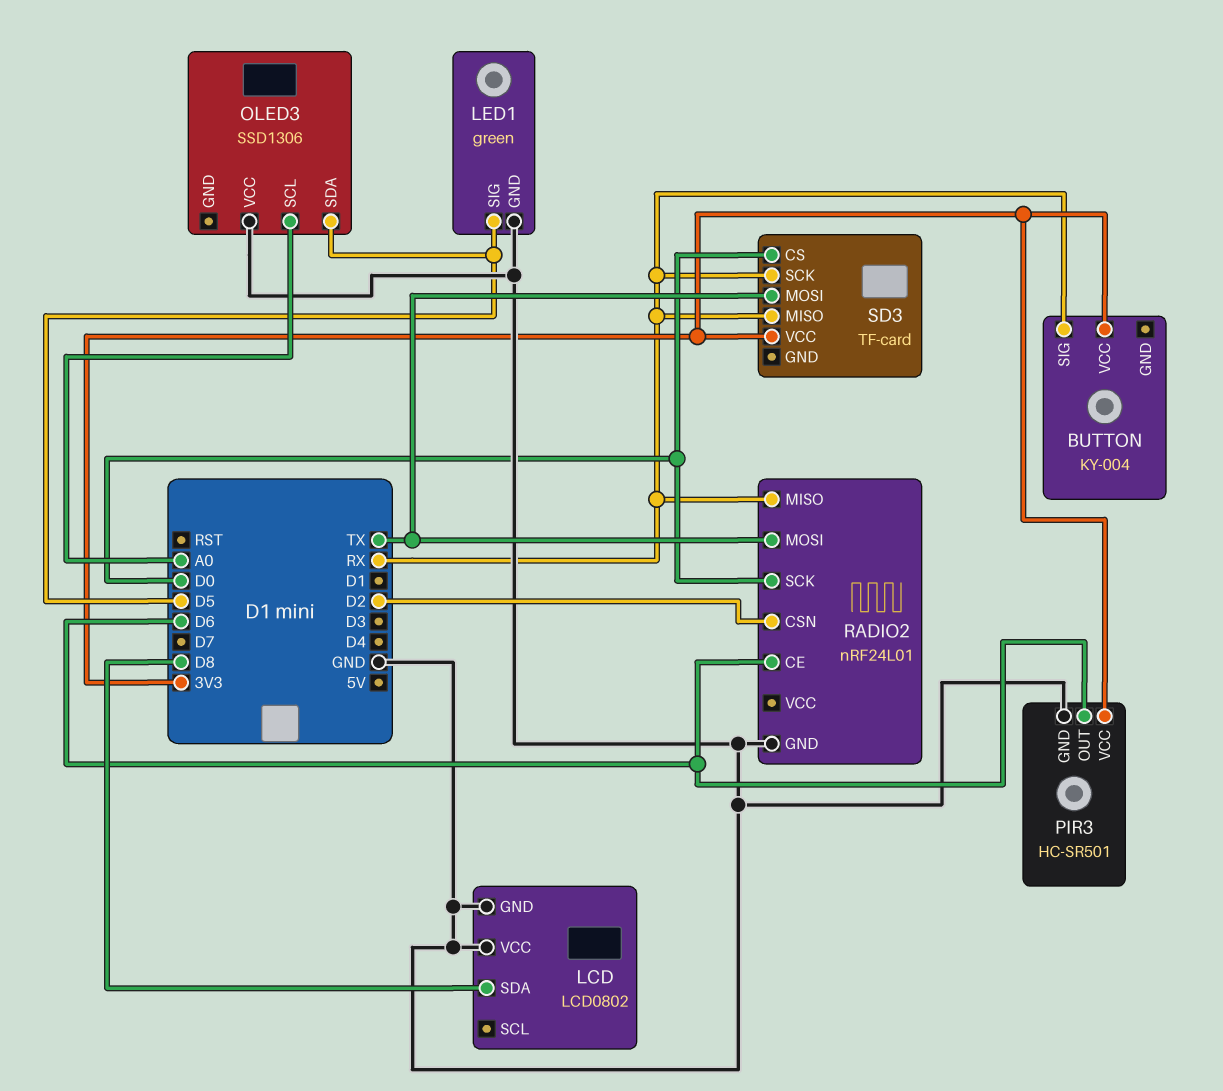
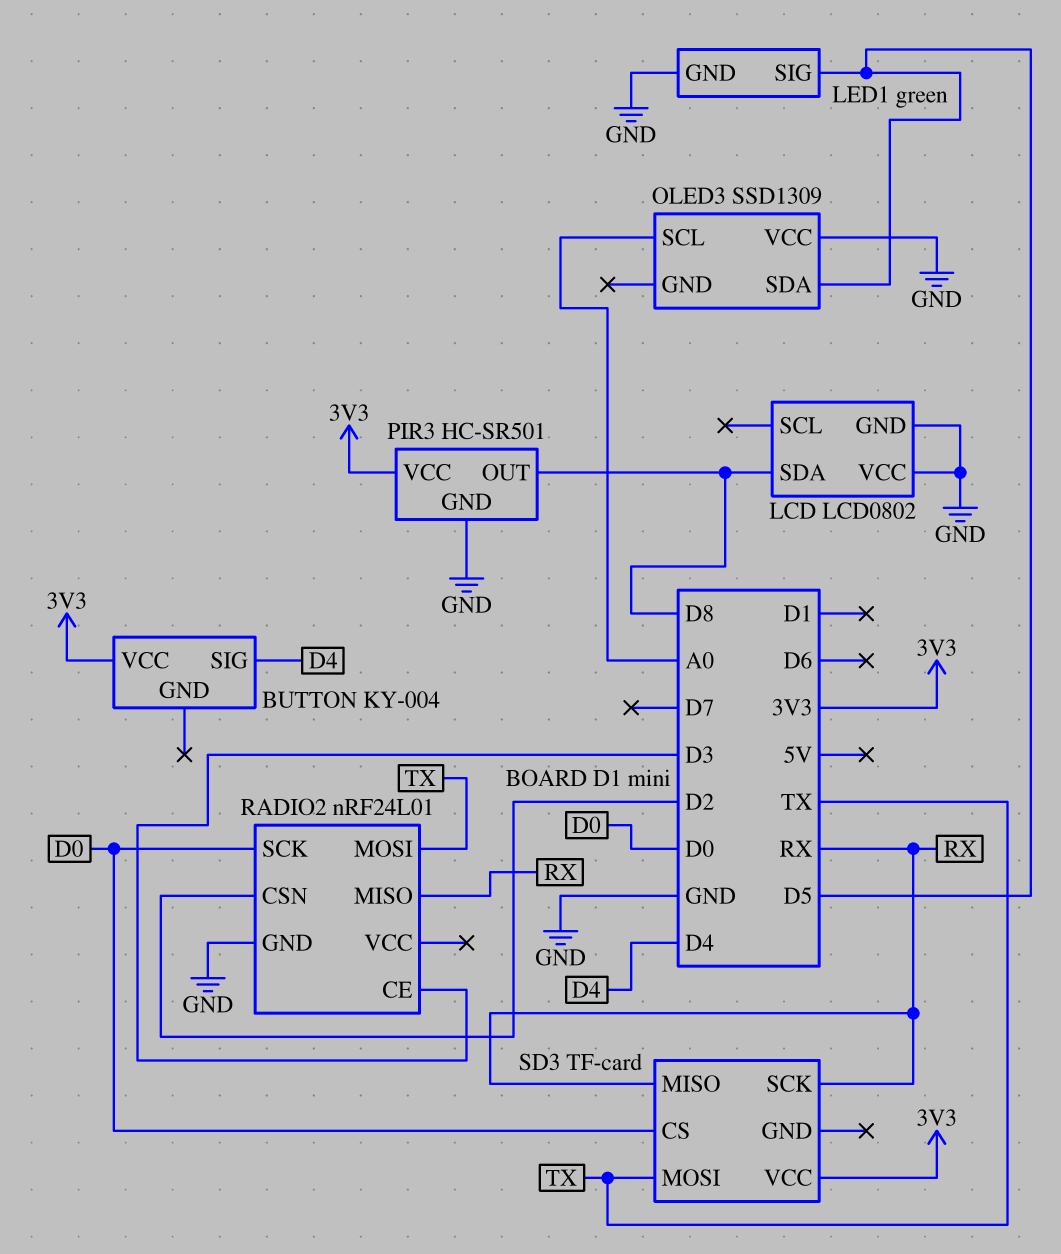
BUTTON pin SIG: RX -> D4
OLED3: SSD1306 -> SSD1309
PIR3 pin OUT: D6 -> D8
RADIO2 pin CE: D6 -> D3

